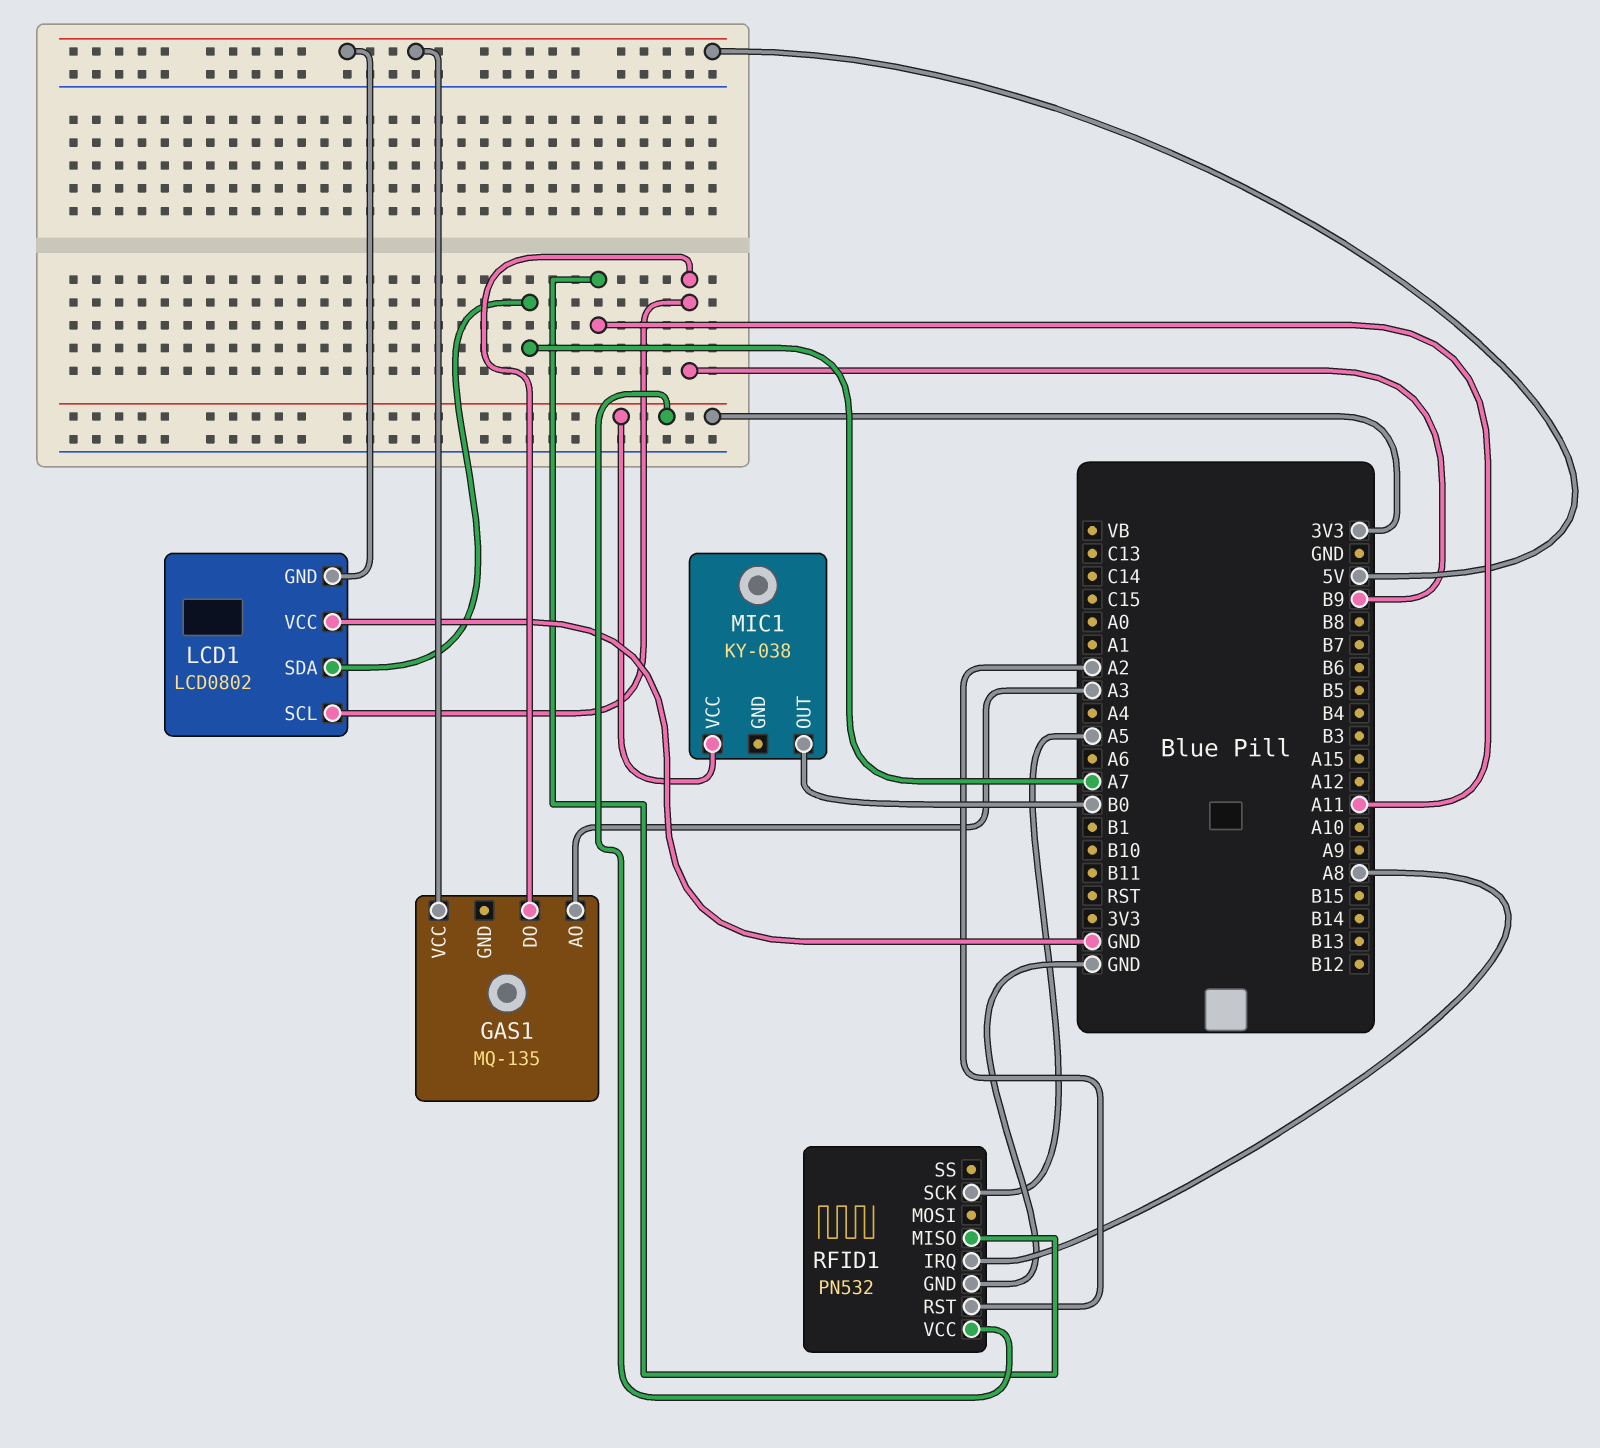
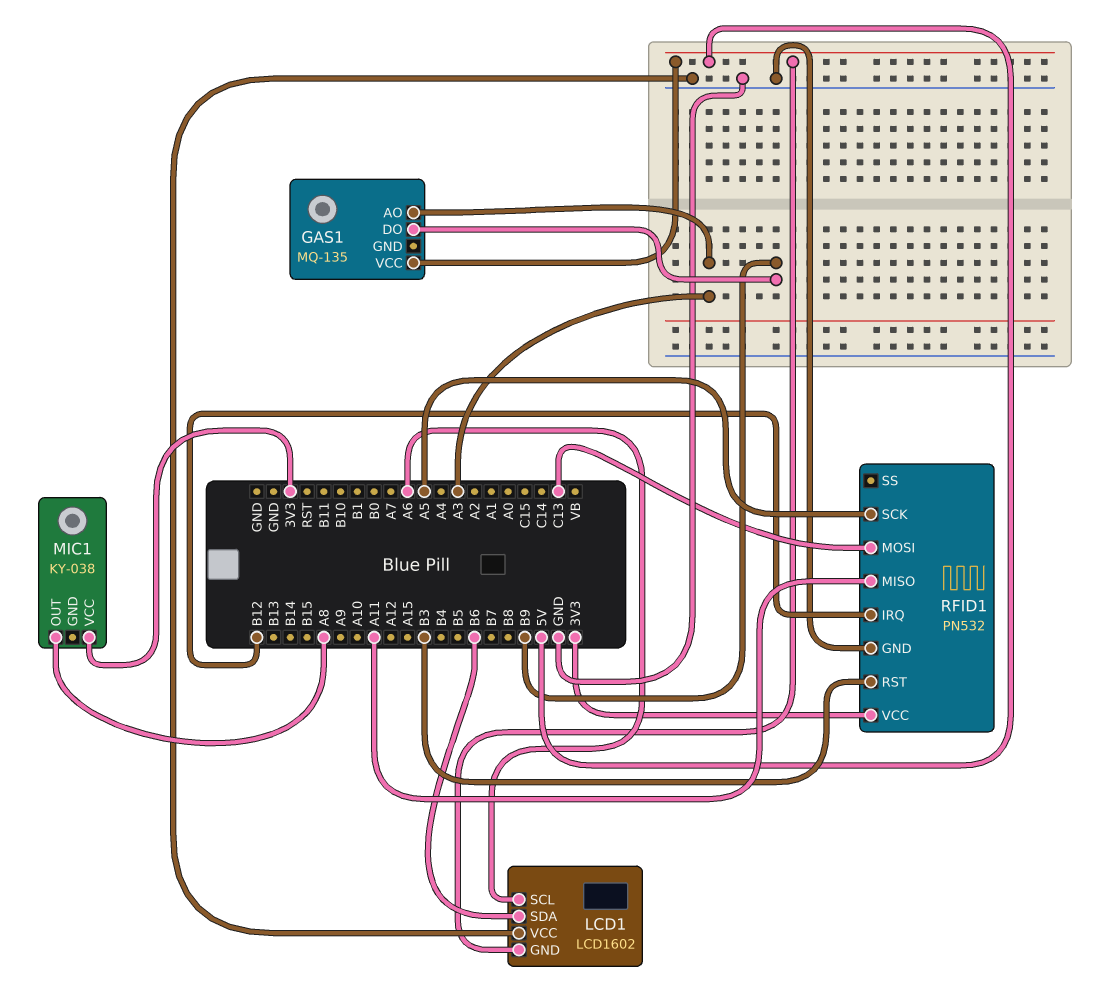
LCD1: LCD0802 -> LCD1602
LCD1 pin SCL: B9 -> A6
LCD1 pin SDA: A7 -> B6
MIC1 pin OUT: B0 -> A8
RFID1 pin IRQ: A8 -> B12
RFID1 pin MOSI: none -> C13
RFID1 pin RST: A2 -> B3

